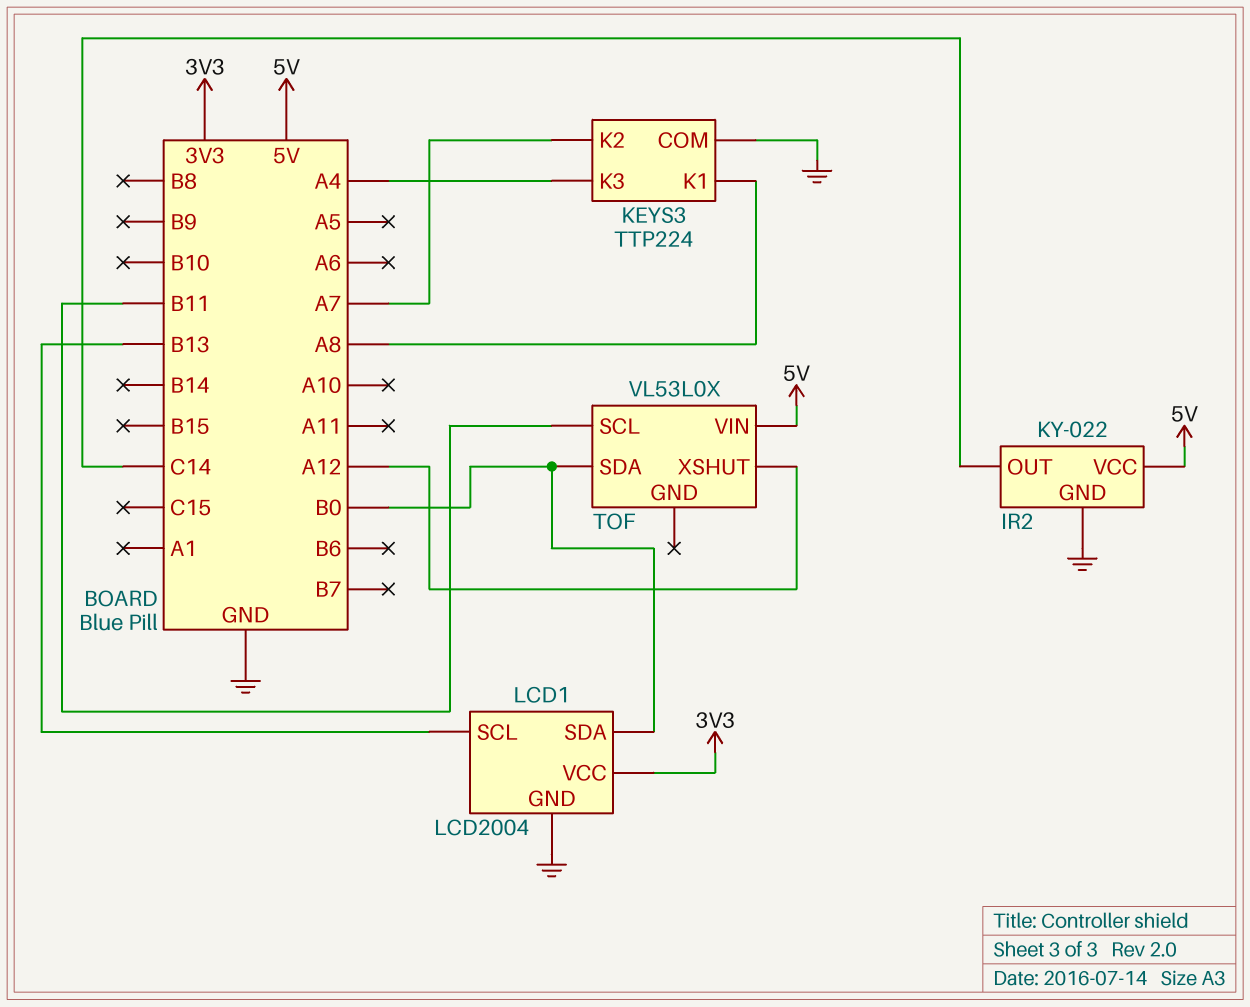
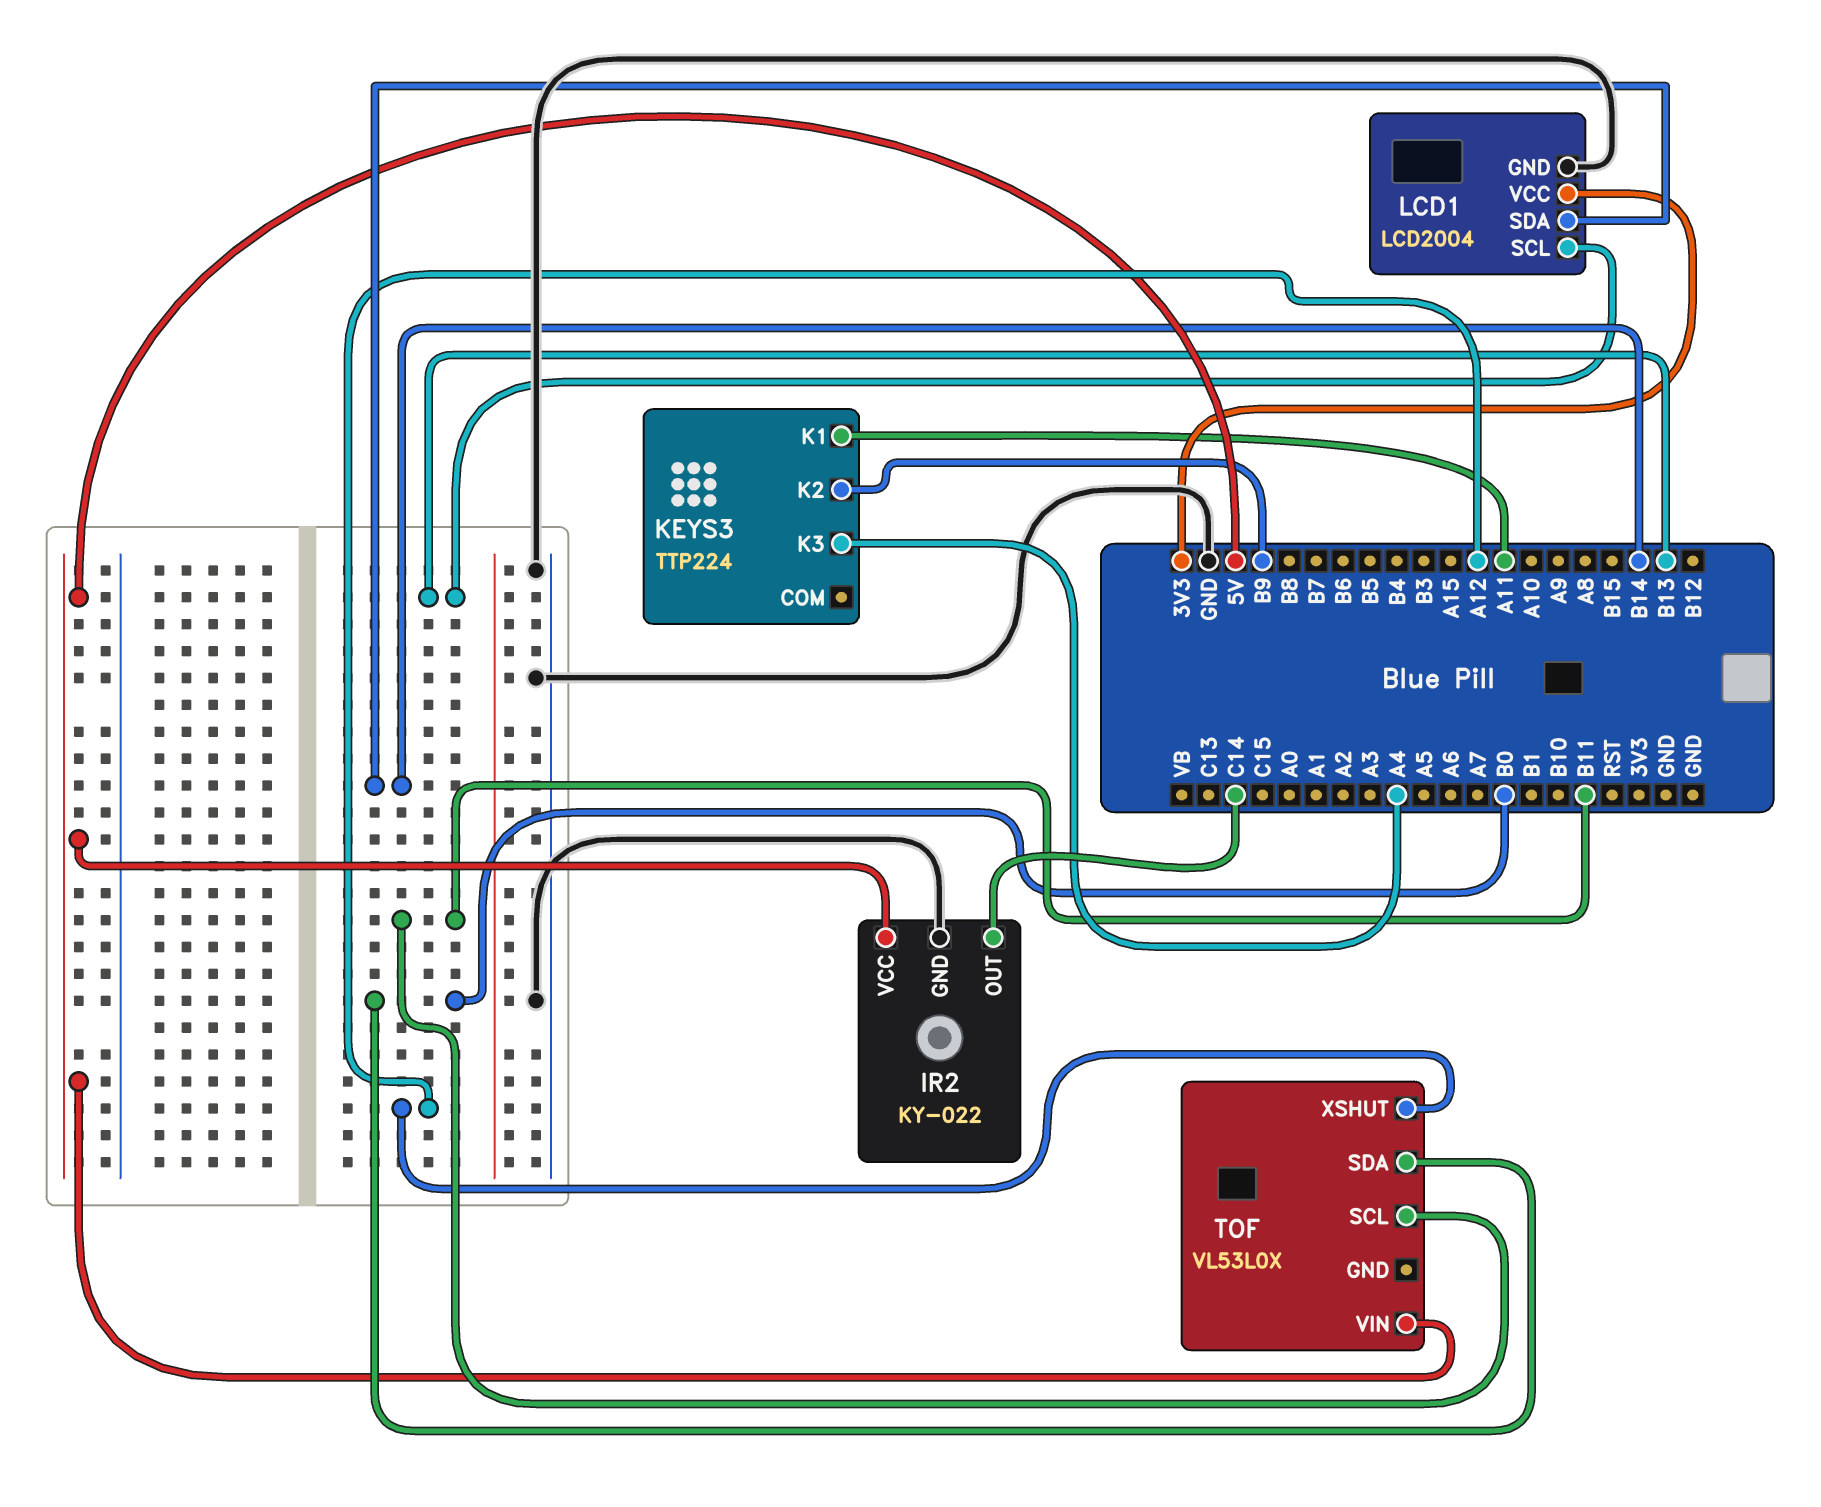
KEYS3 pin COM: GND -> none
KEYS3 pin K1: A8 -> A11
KEYS3 pin K2: A7 -> B9
LCD1 pin SDA: B0 -> B14

